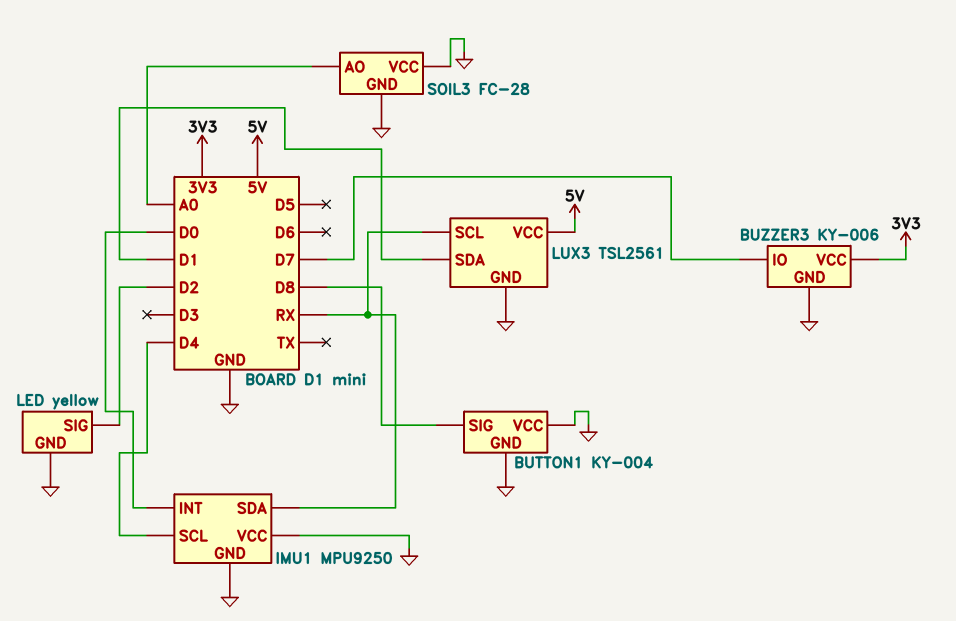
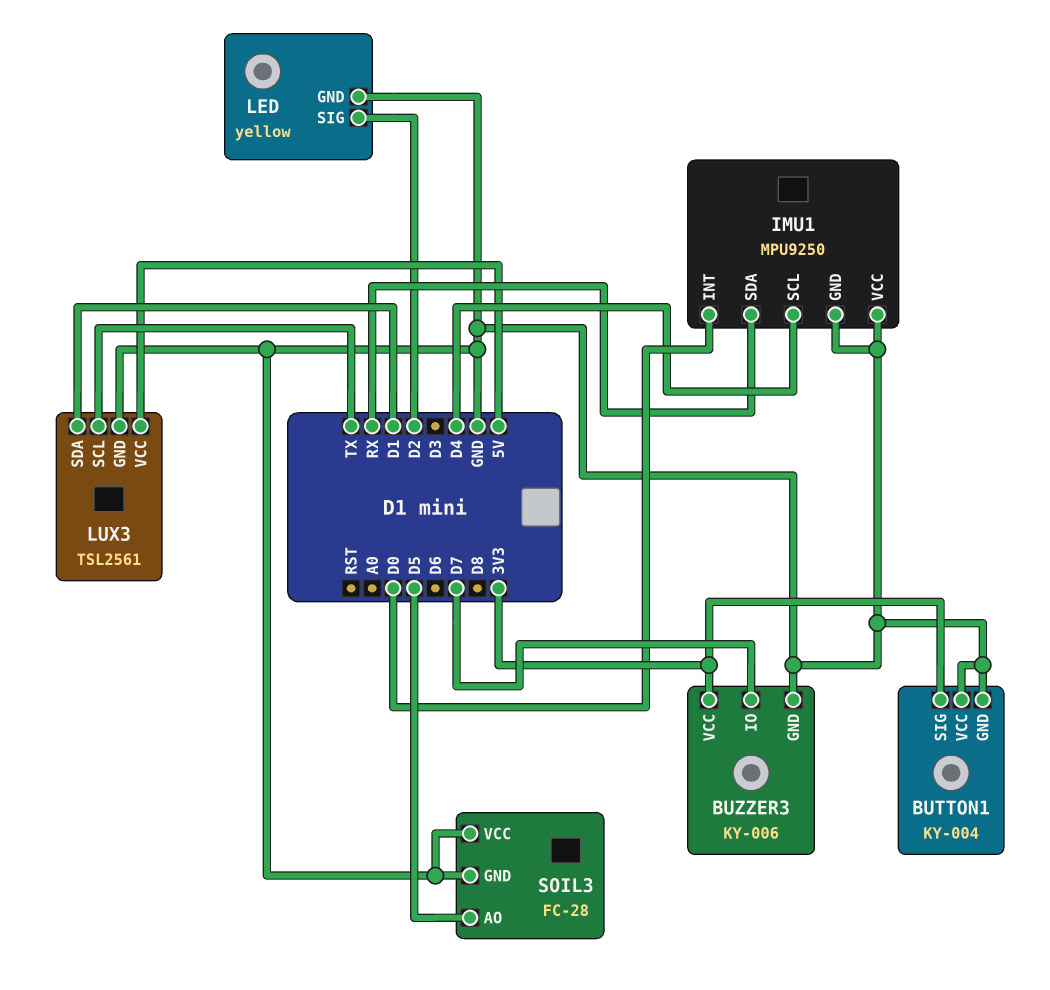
BUTTON1 pin SIG: D8 -> 3V3
LUX3 pin SCL: RX -> TX
SOIL3 pin AO: A0 -> D5

